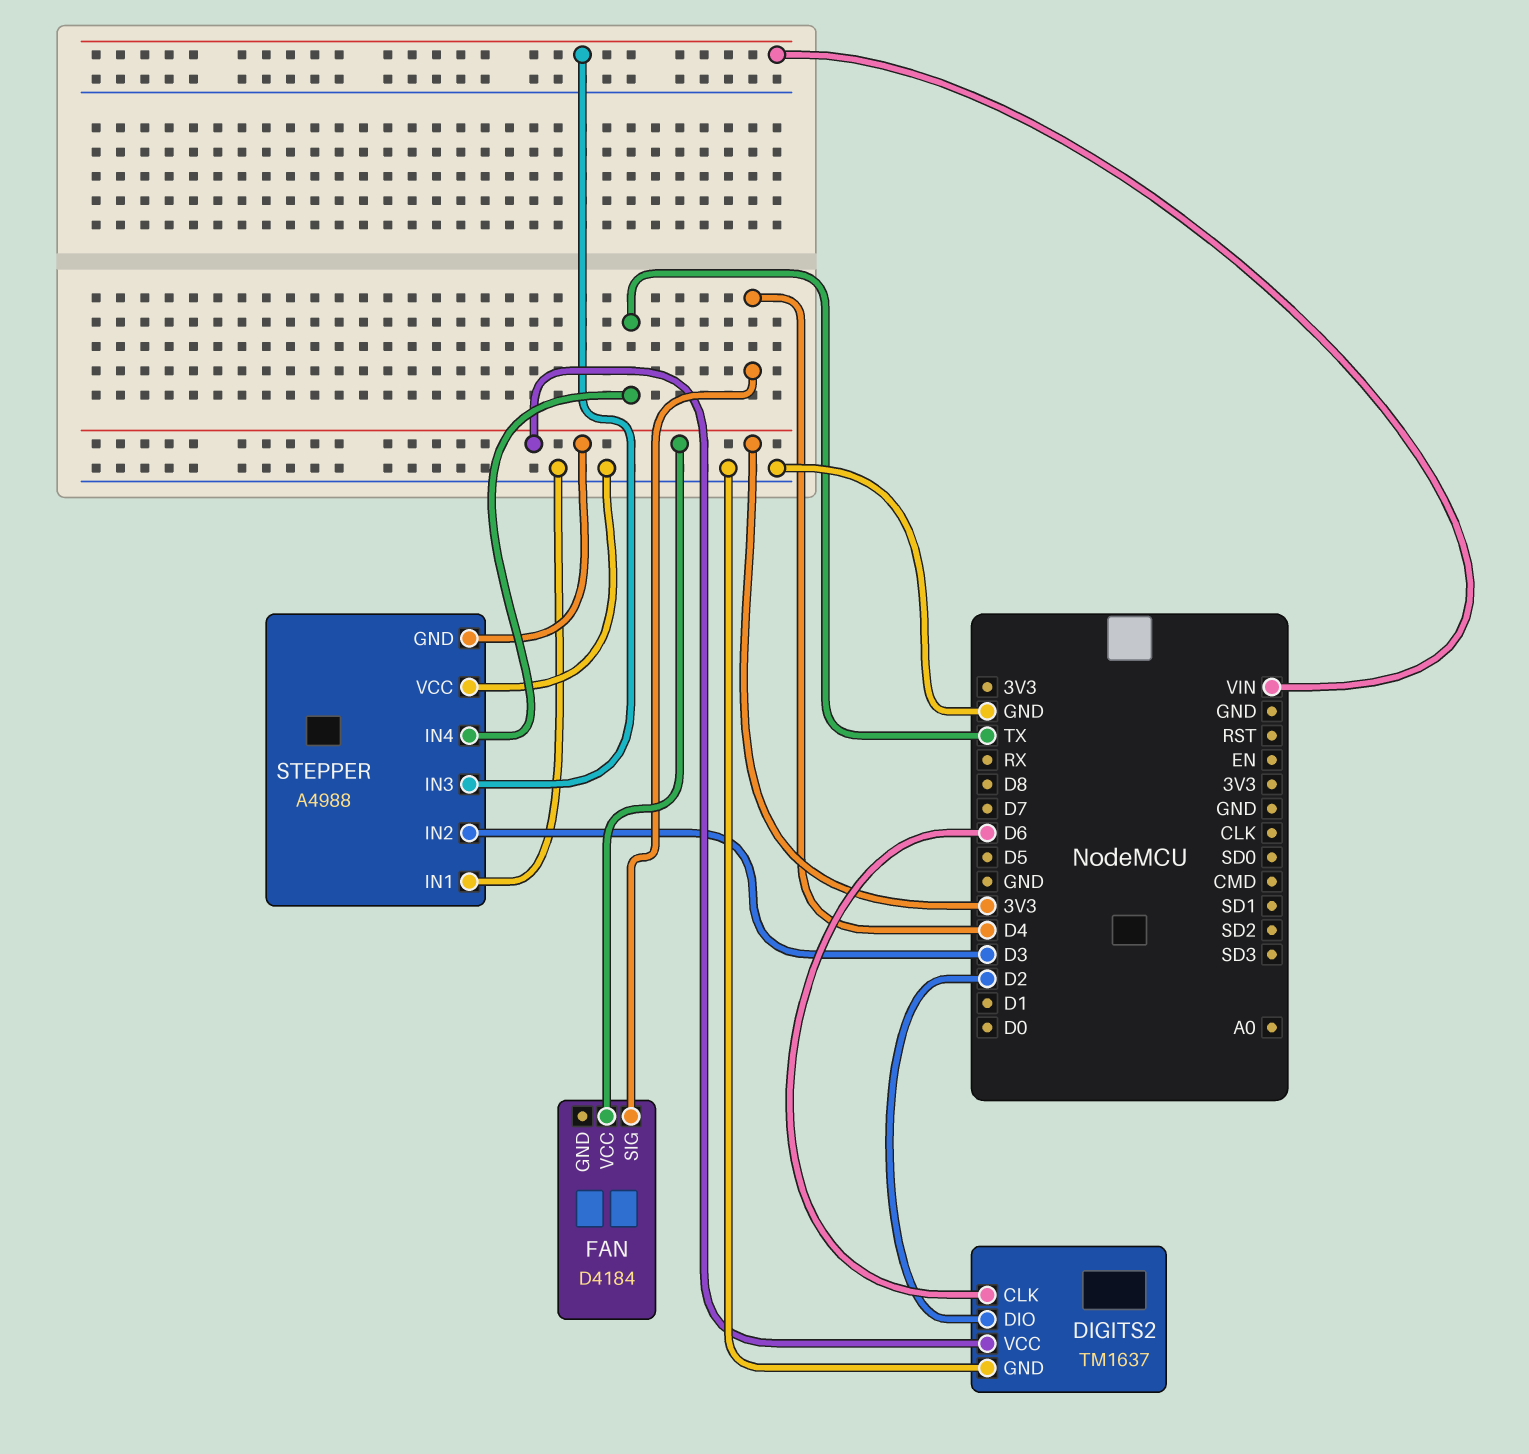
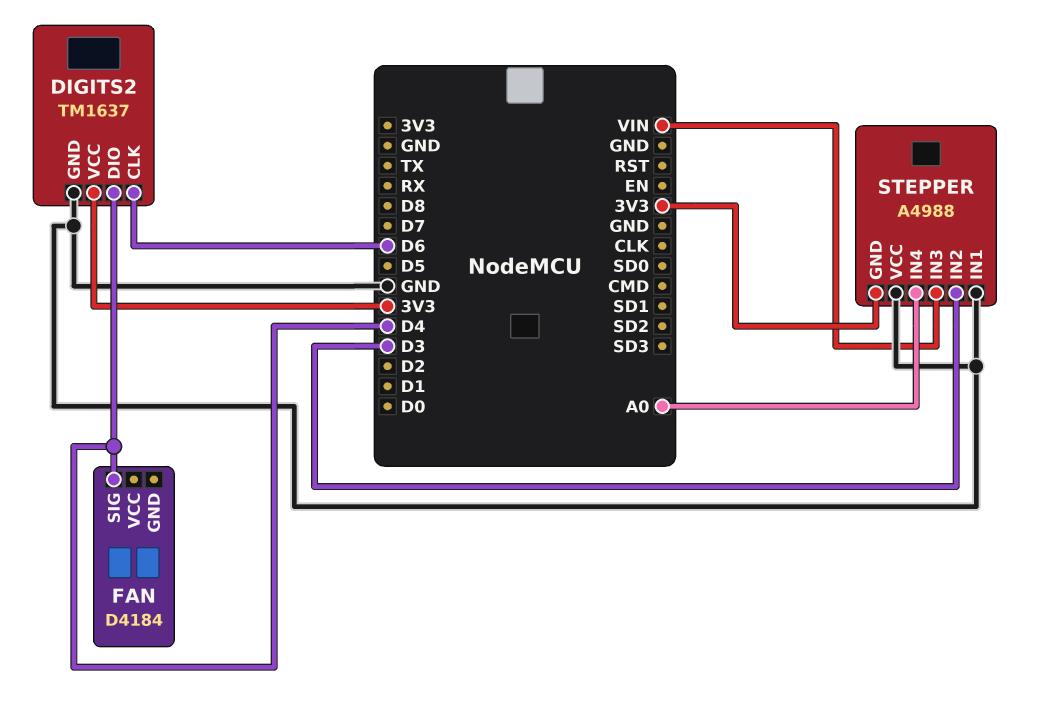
DIGITS2 pin DIO: D2 -> D4
FAN pin VCC: 3V3 -> none
STEPPER pin IN4: TX -> A0

